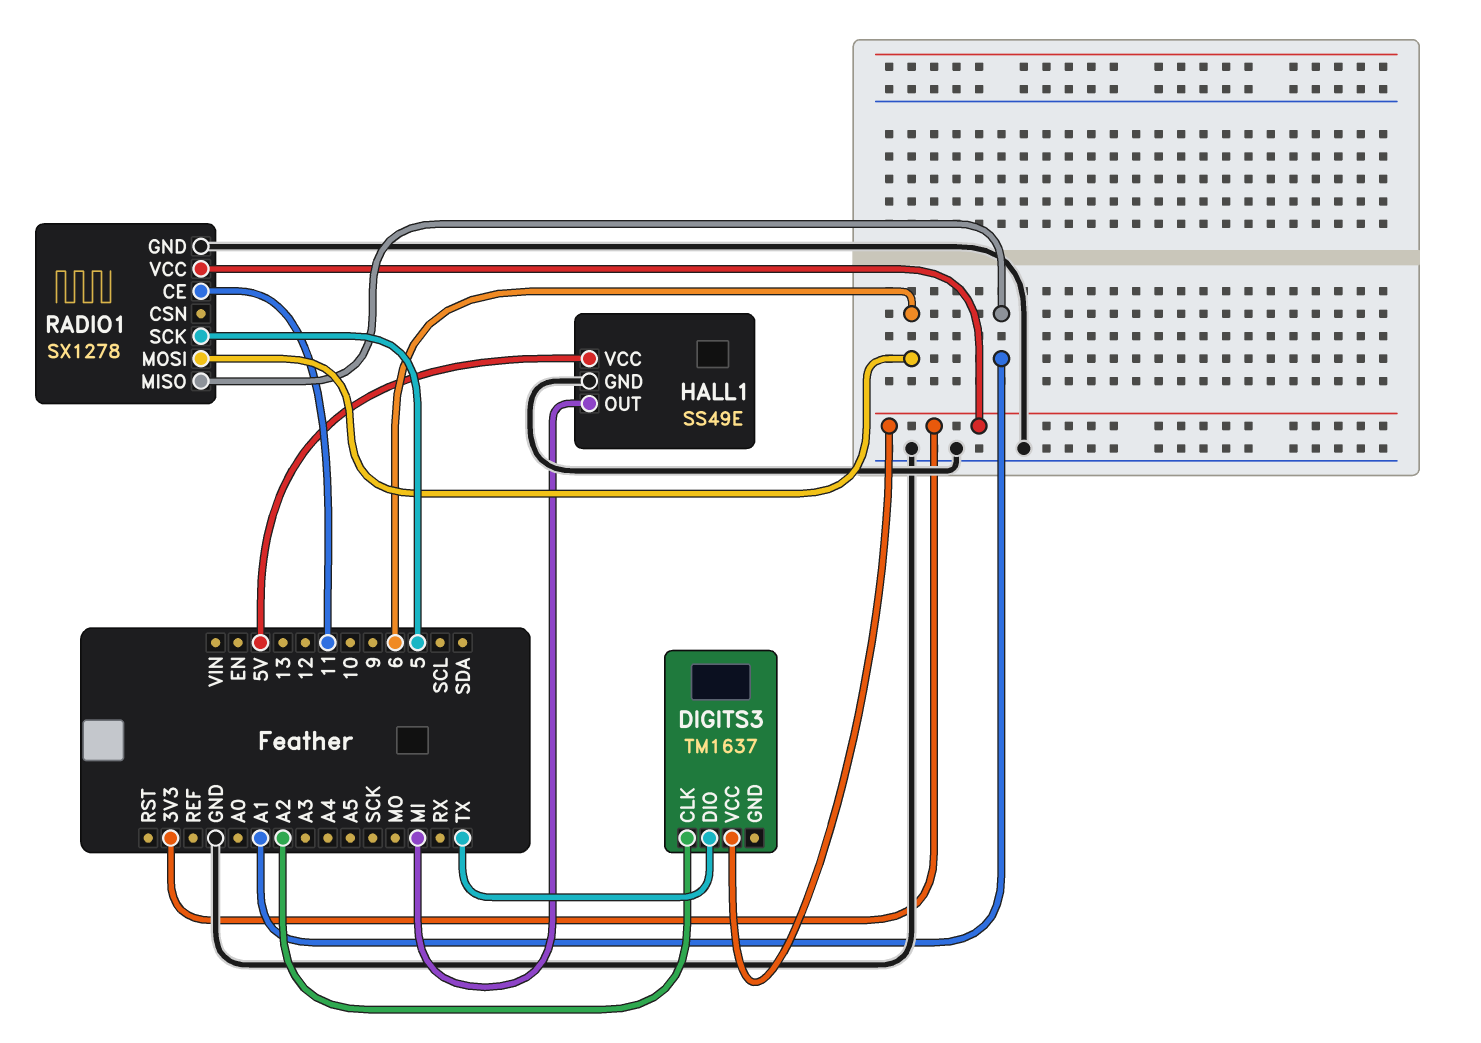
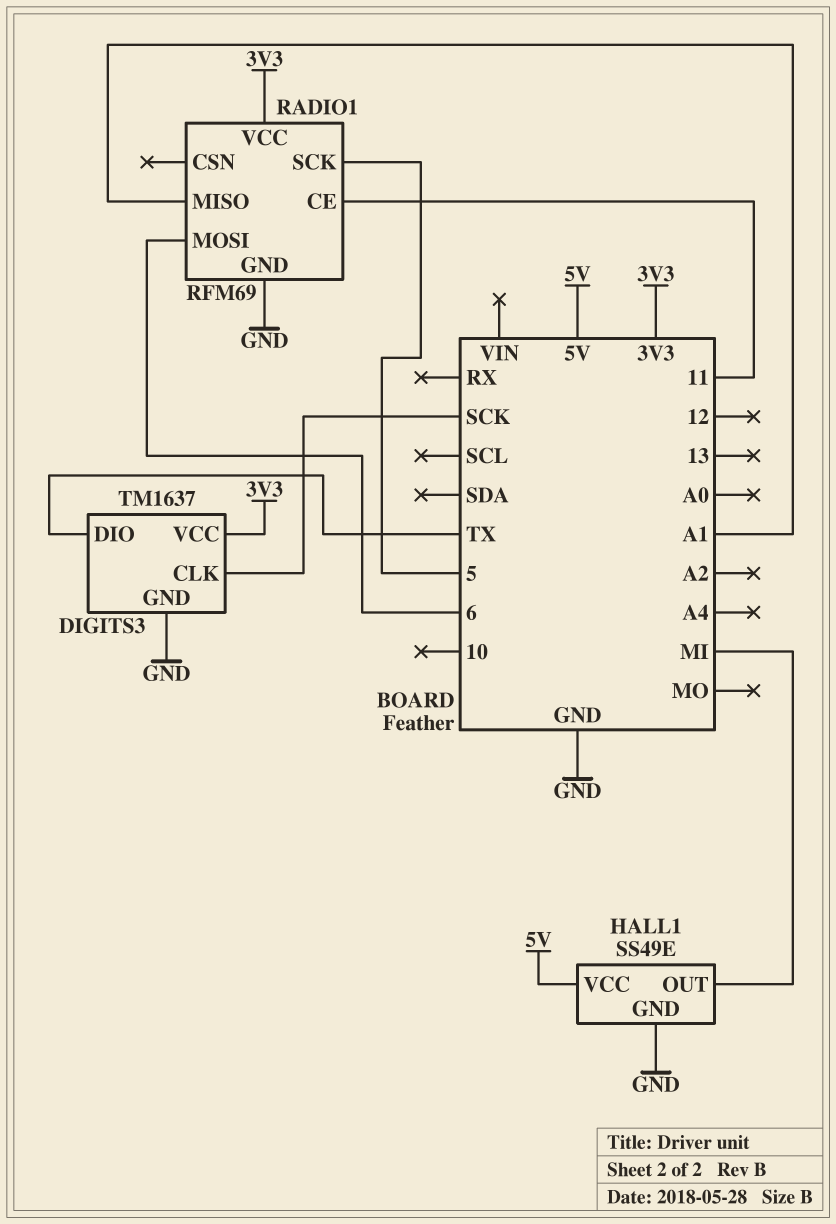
DIGITS3 pin CLK: A2 -> SCK
DIGITS3 pin GND: none -> GND
RADIO1: SX1278 -> RFM69

